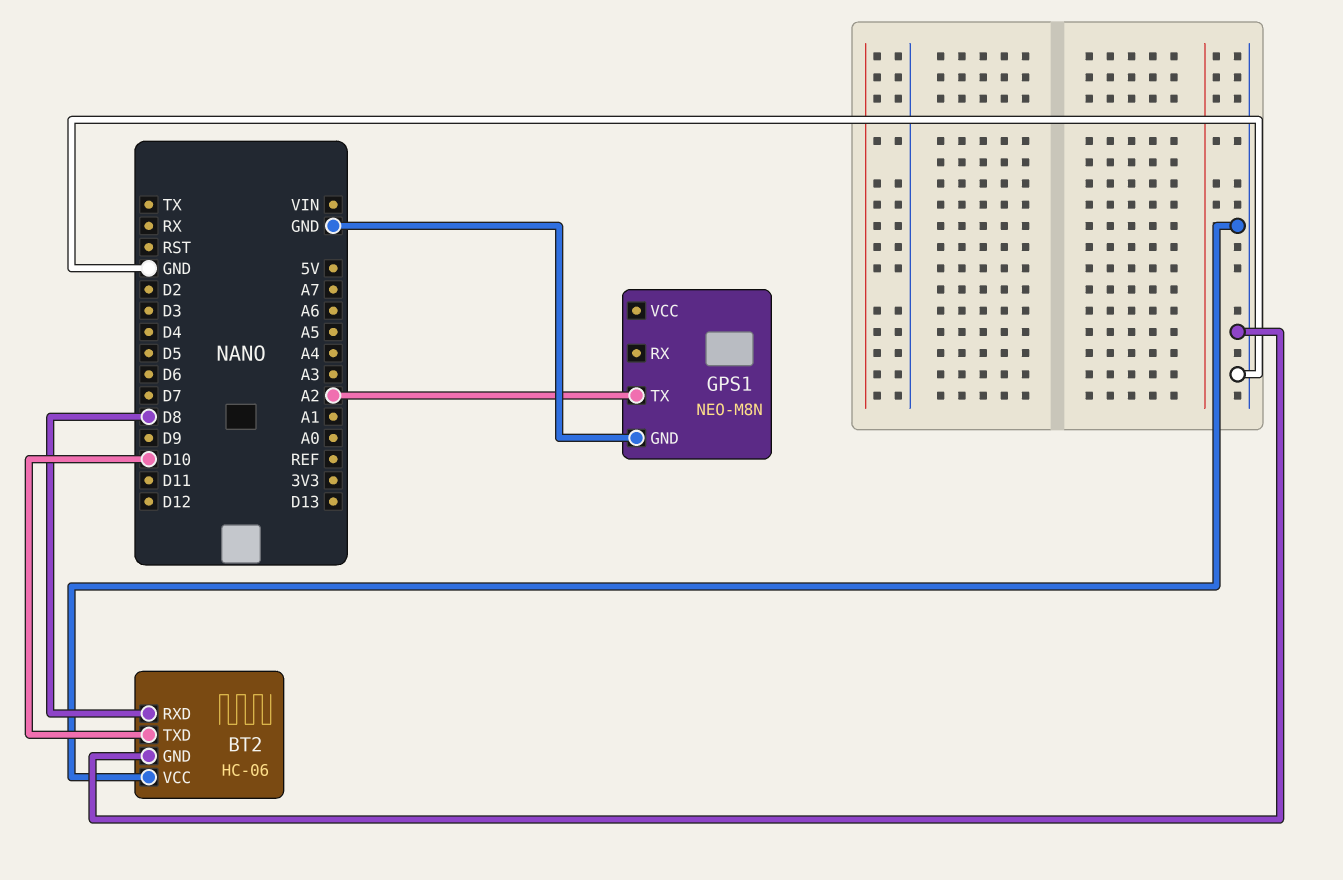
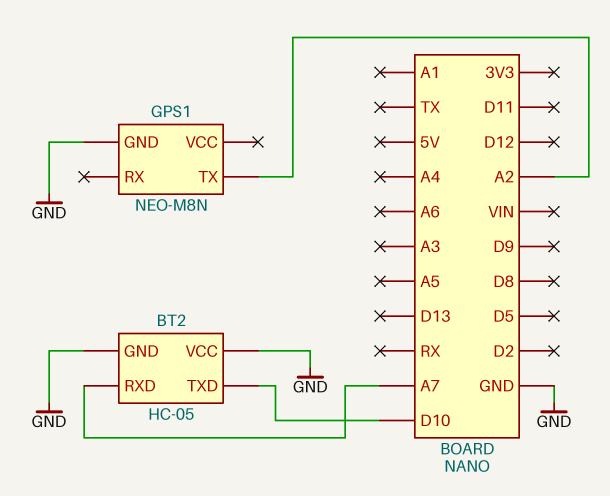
BT2: HC-06 -> HC-05
BT2 pin RXD: D8 -> A7

